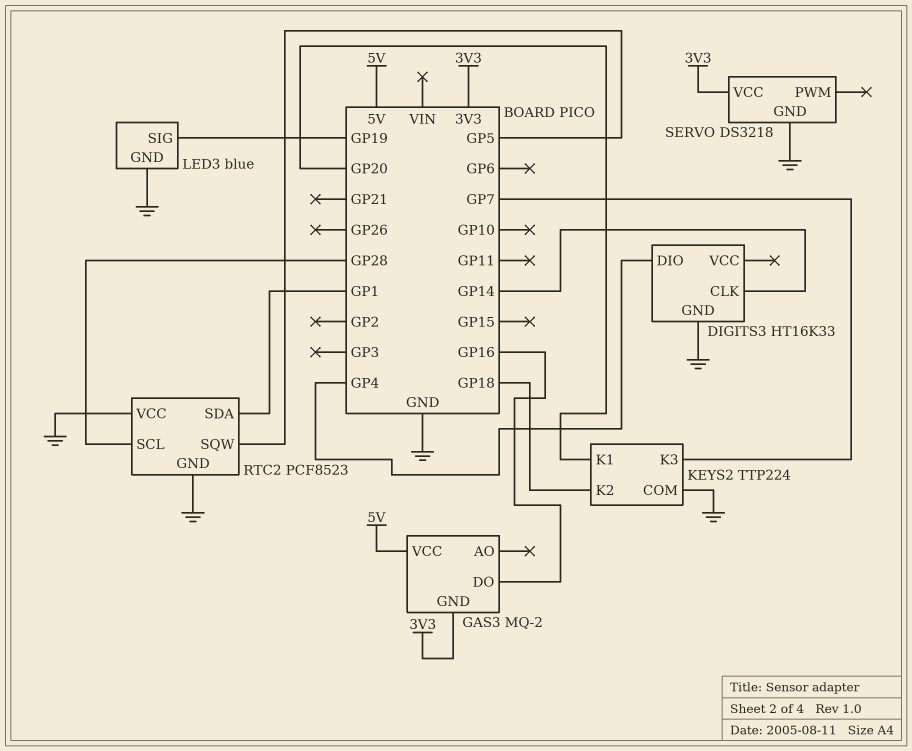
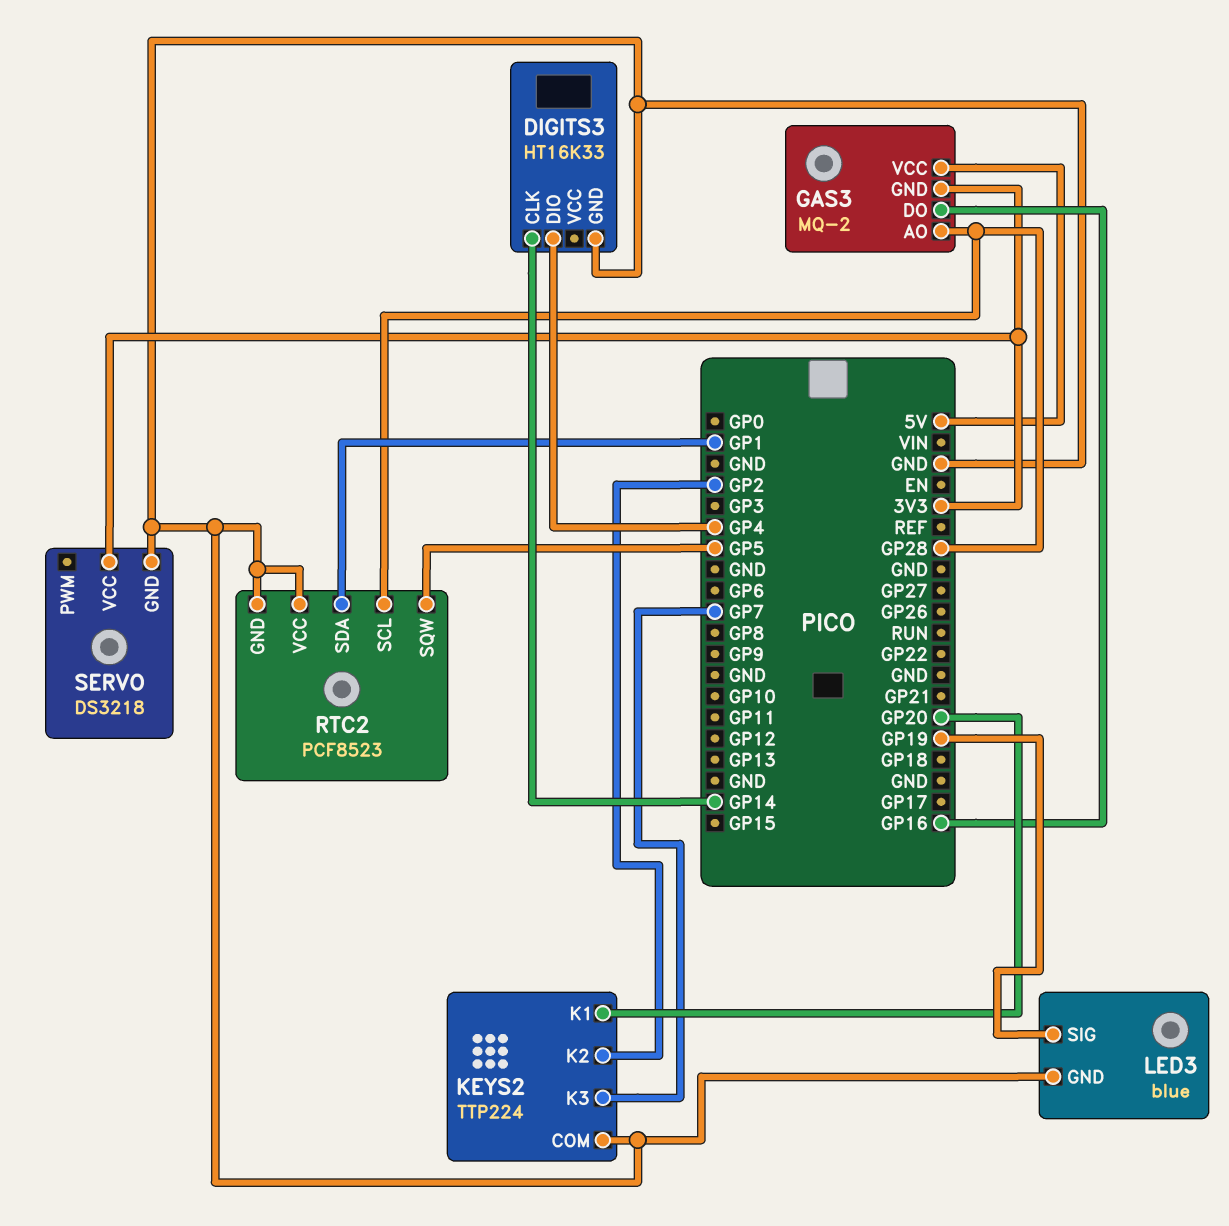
GAS3 pin AO: none -> GP28
KEYS2 pin K2: GP18 -> GP2

